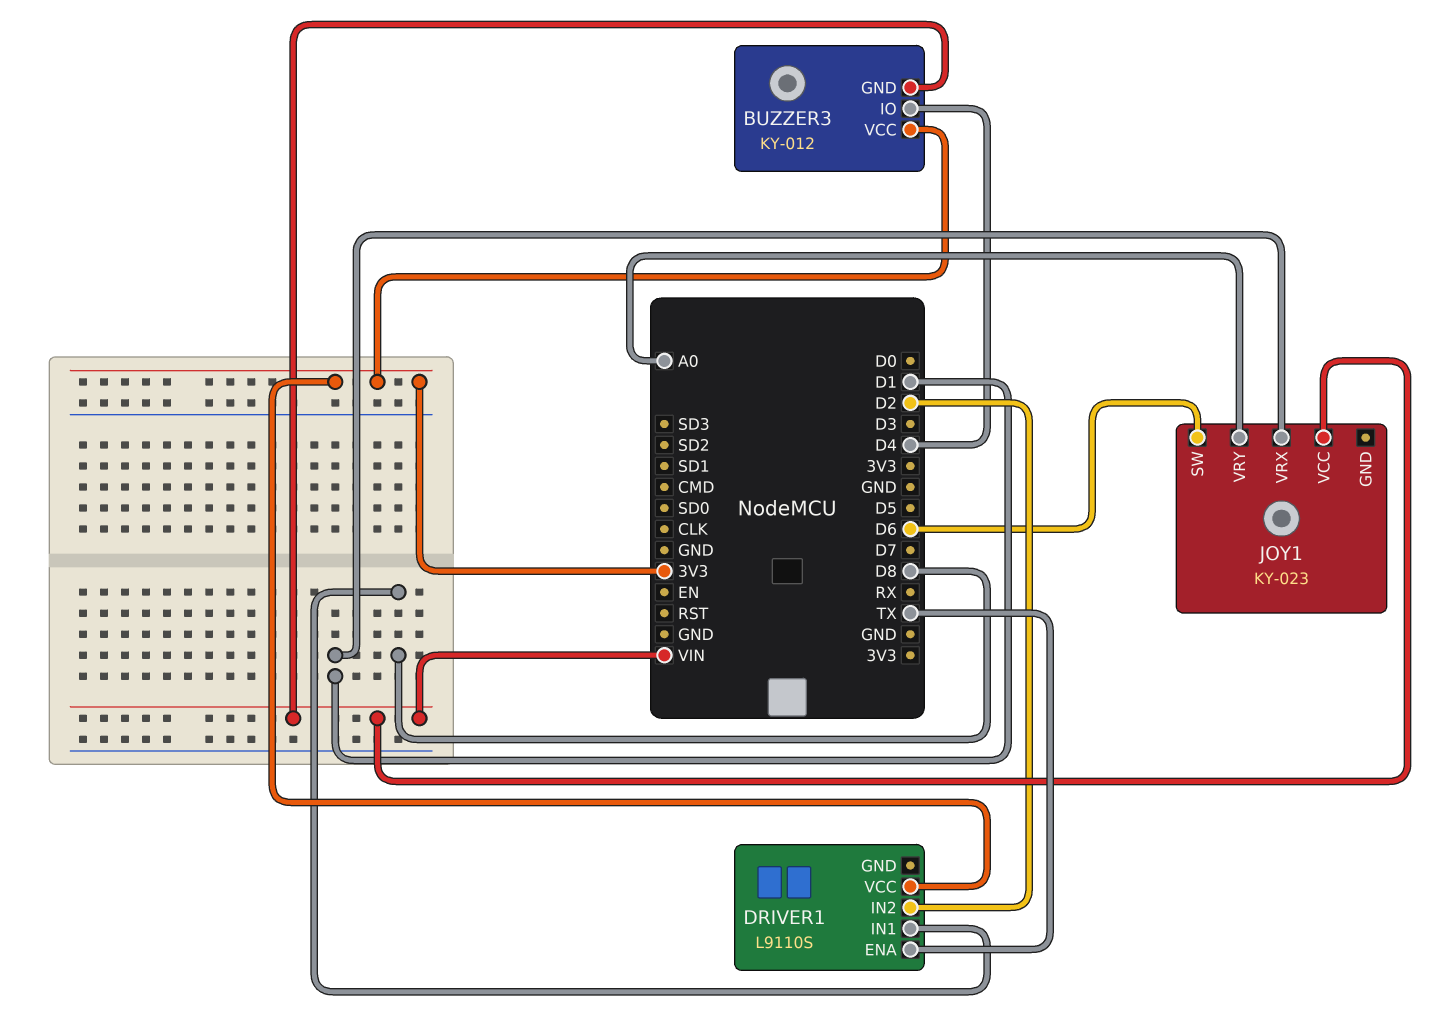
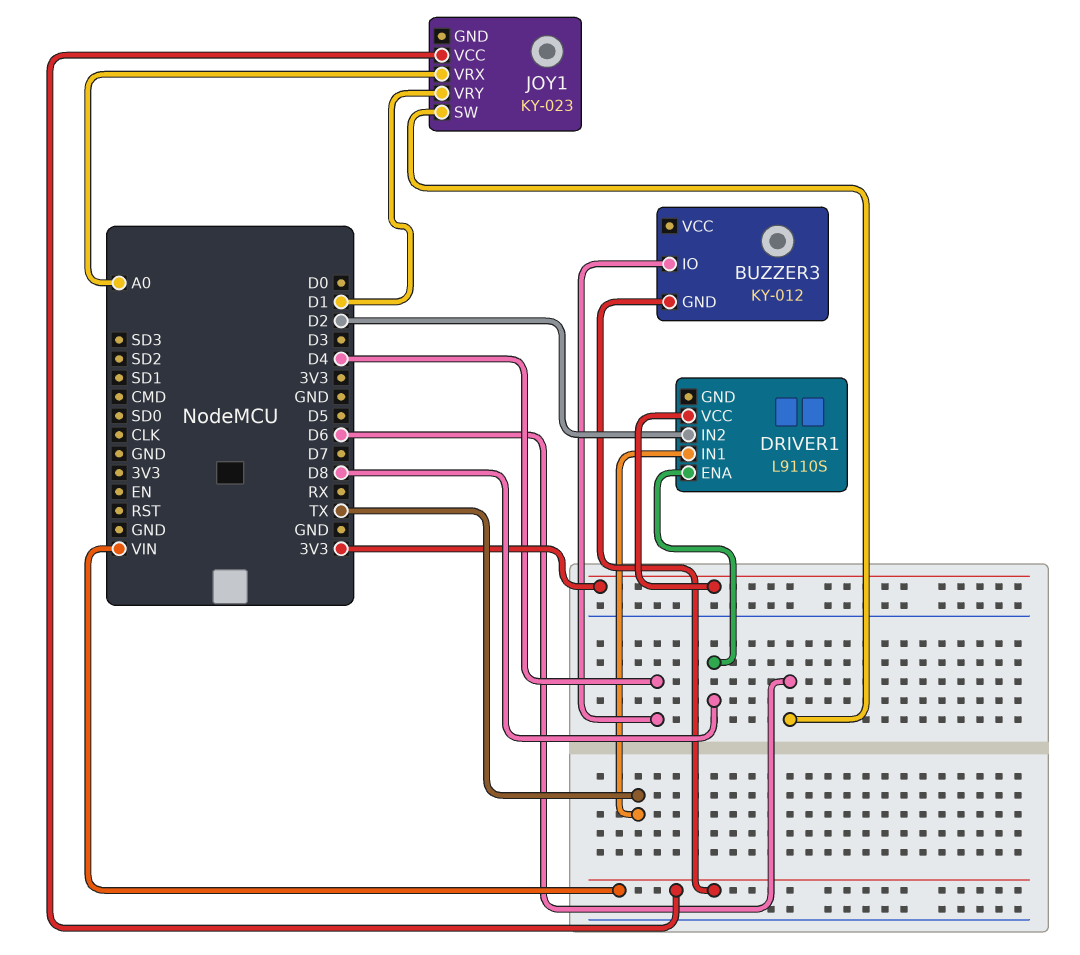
BUZZER3 pin VCC: 3V3 -> none
DRIVER1 pin ENA: TX -> D8
DRIVER1 pin IN1: D8 -> TX
JOY1 pin VRX: D1 -> A0
JOY1 pin VRY: A0 -> D1

